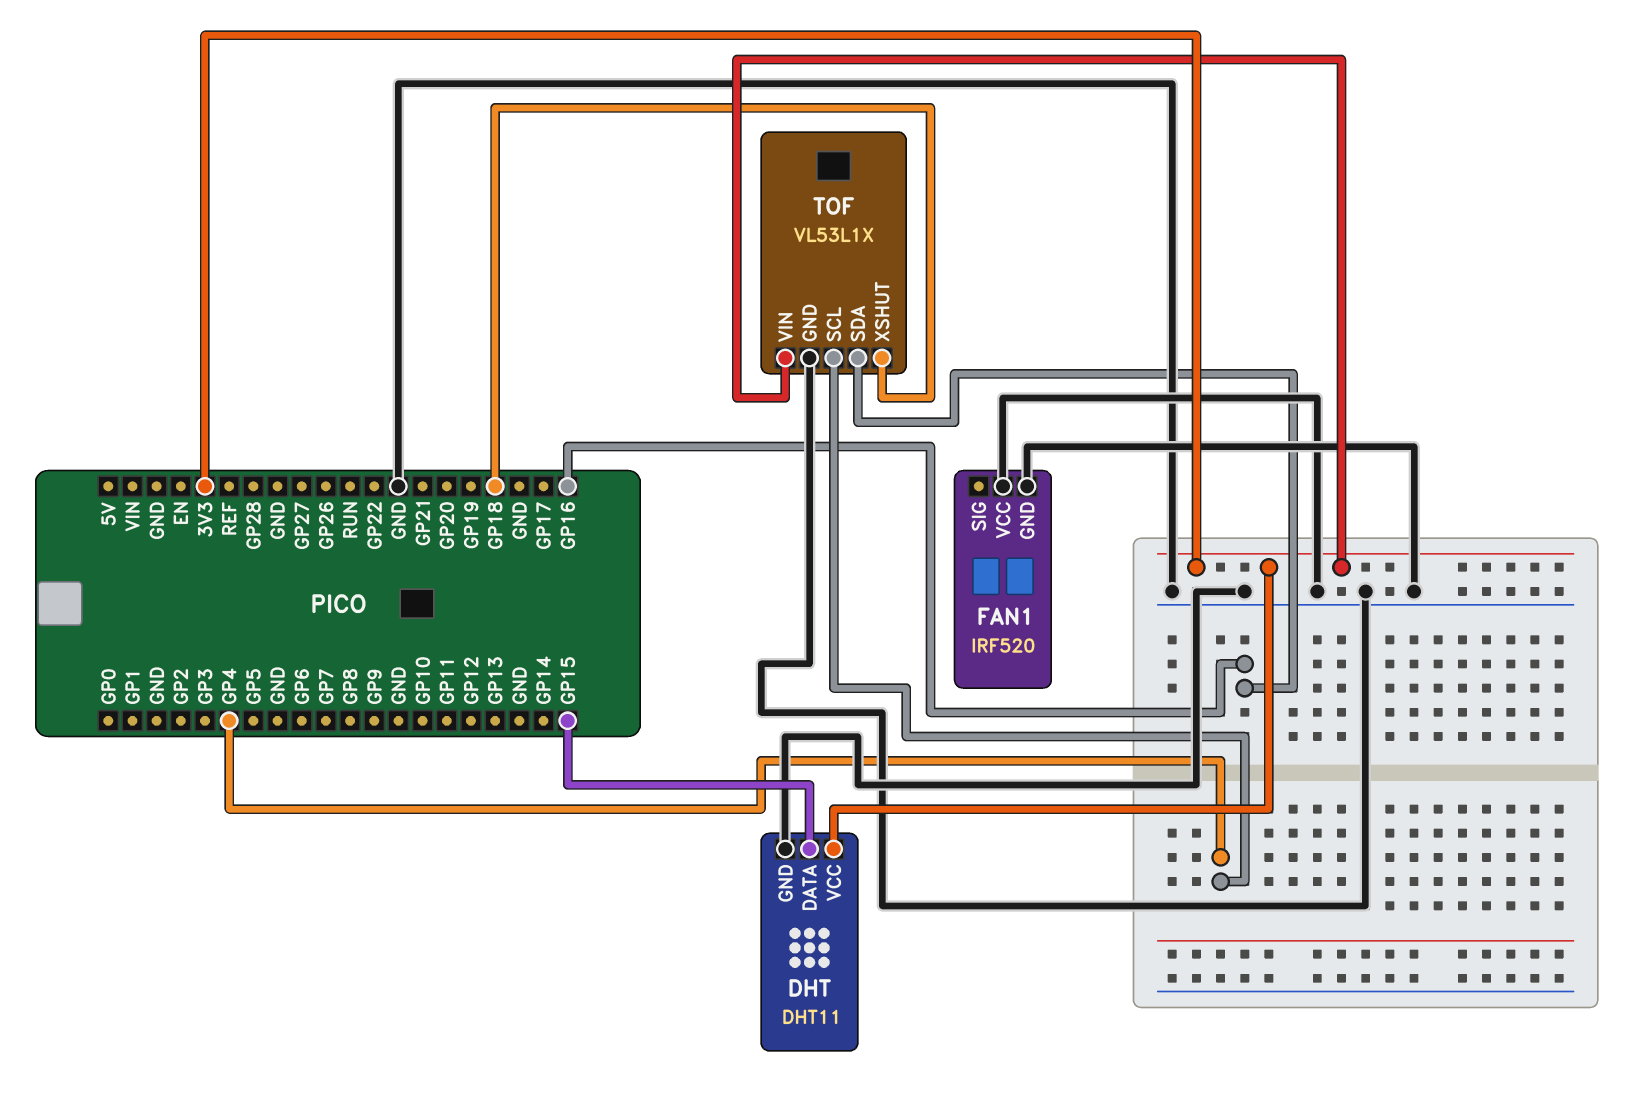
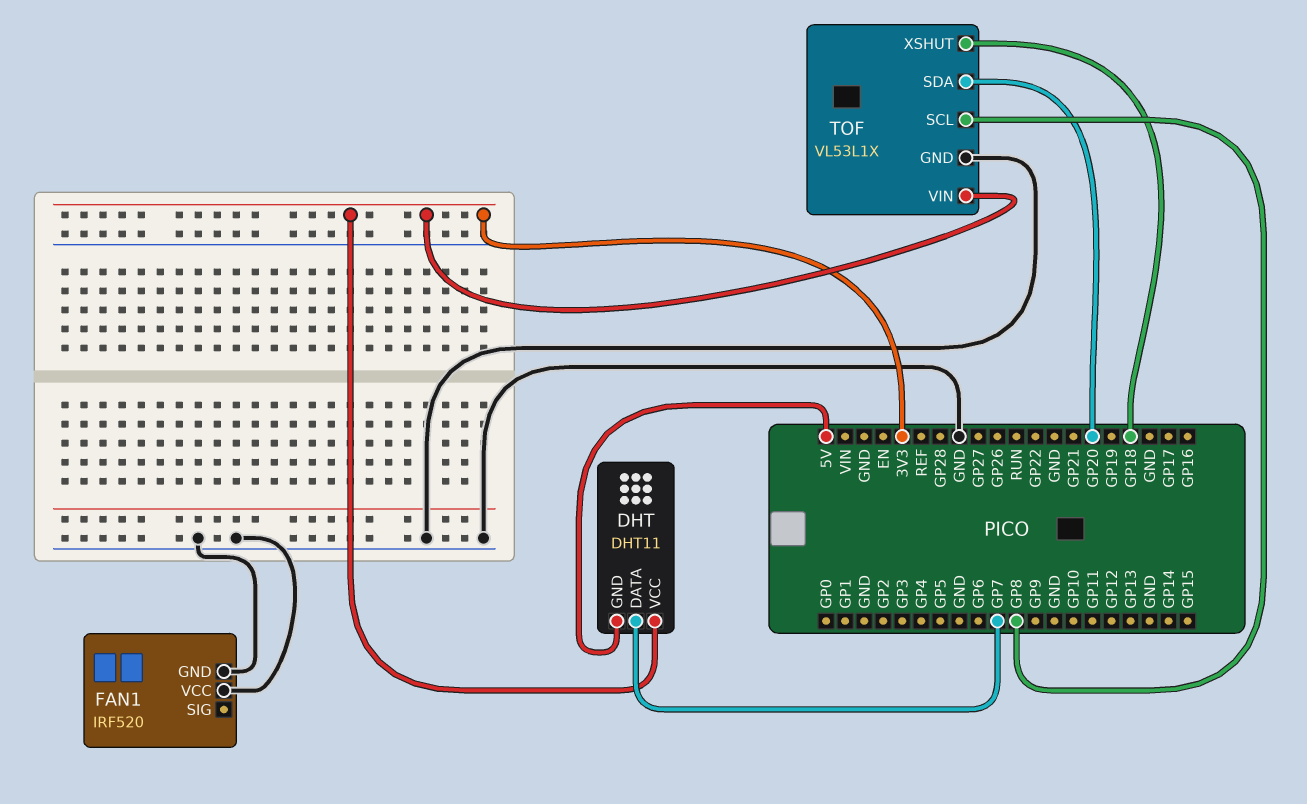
DHT pin DATA: GP15 -> GP7
DHT pin GND: GND -> 5V
TOF pin SCL: GP4 -> GP8
TOF pin SDA: GP16 -> GP20

